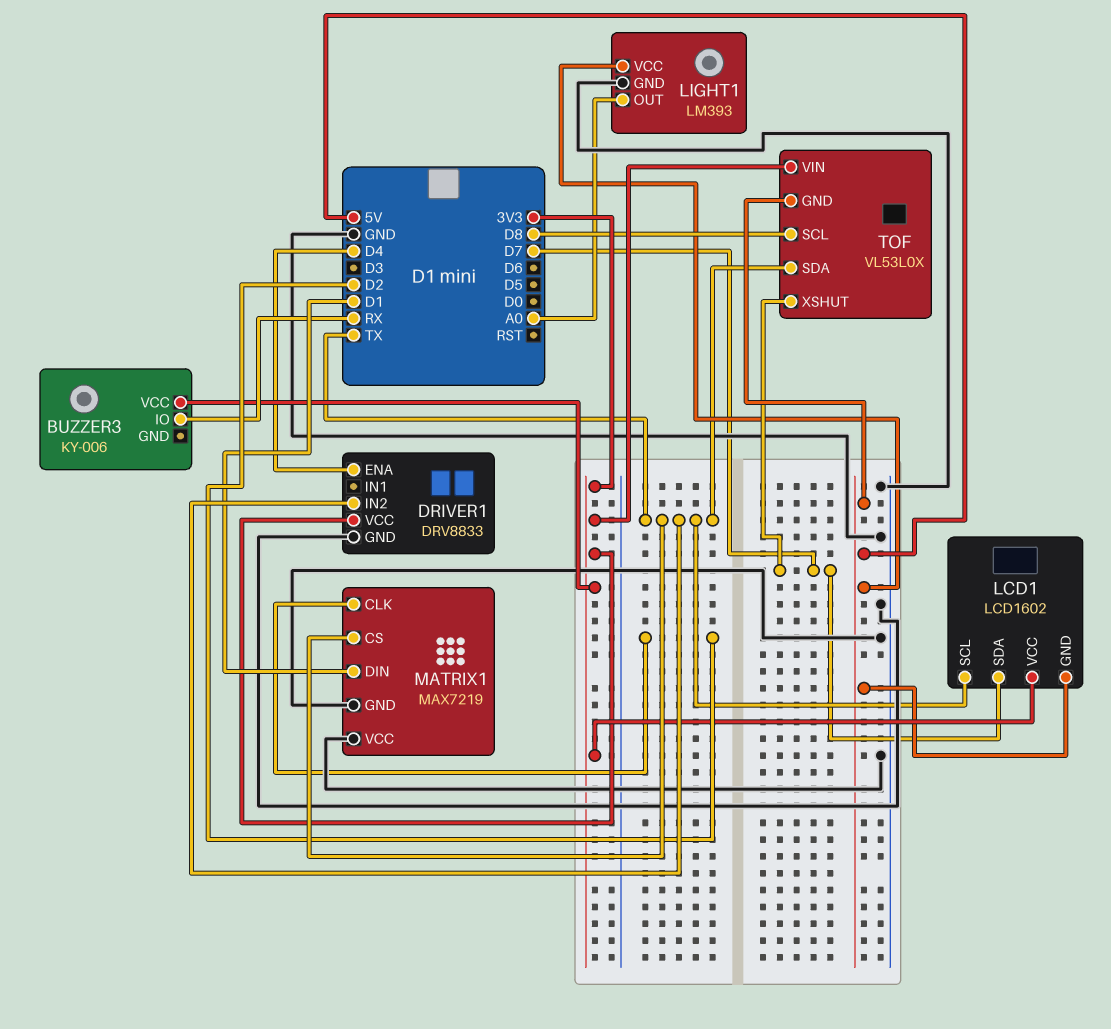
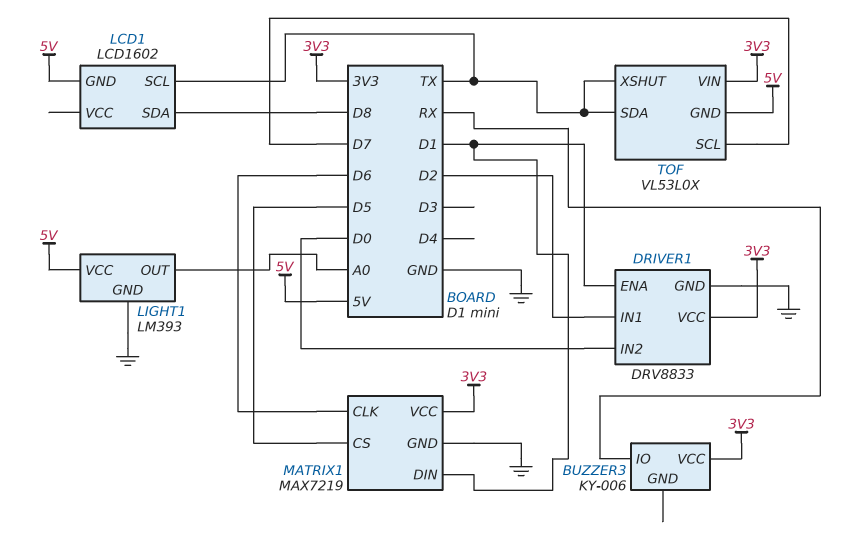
DRIVER1 pin ENA: D4 -> D1
DRIVER1 pin IN1: none -> D2
DRIVER1 pin IN2: TX -> D0
LCD1 pin SDA: D7 -> D8
LCD1 pin VCC: 3V3 -> none
MATRIX1 pin CLK: D2 -> D6
MATRIX1 pin CS: TX -> D5
MATRIX1 pin VCC: GND -> 3V3
TOF pin SCL: D8 -> D7
TOF pin XSHUT: D7 -> TX

